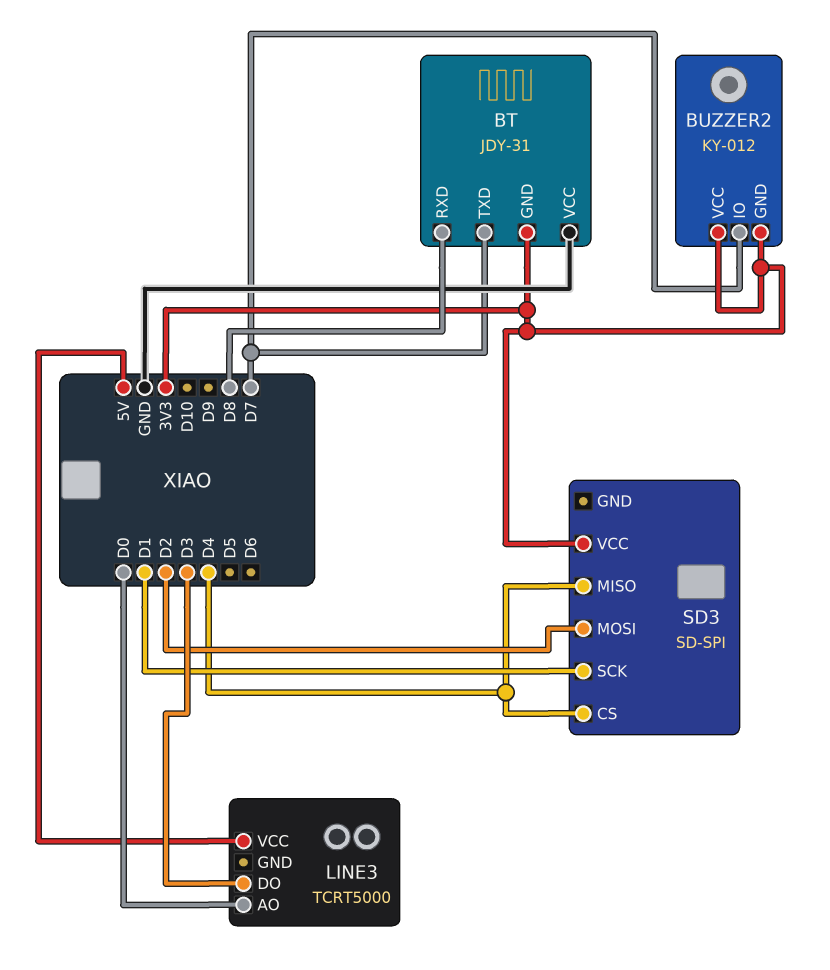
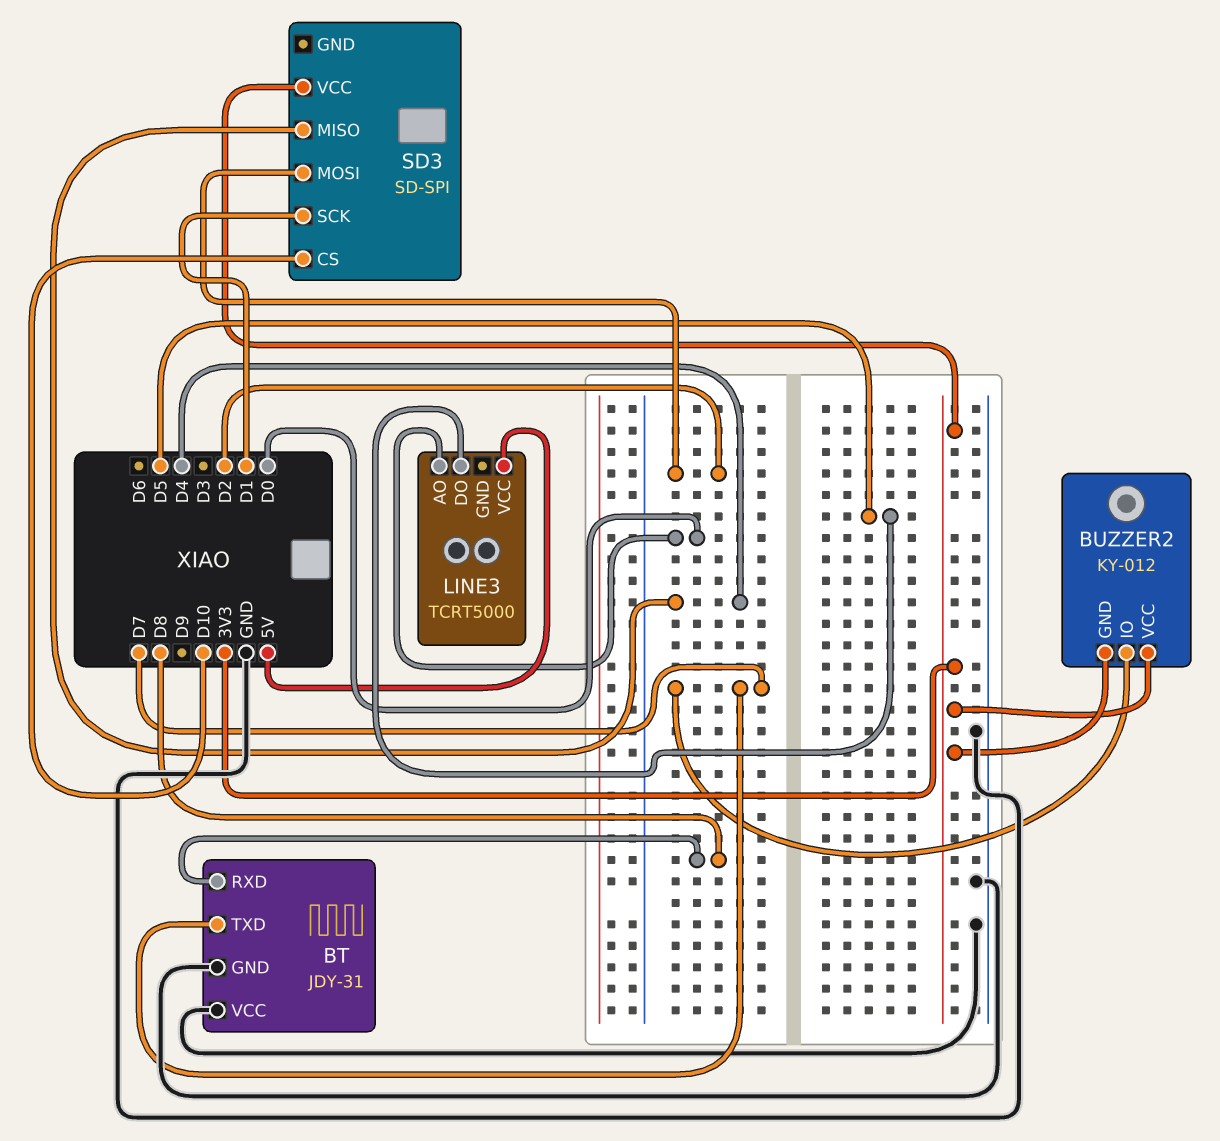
BT pin GND: 3V3 -> GND
LINE3 pin DO: D3 -> D5
SD3 pin CS: D4 -> D10

